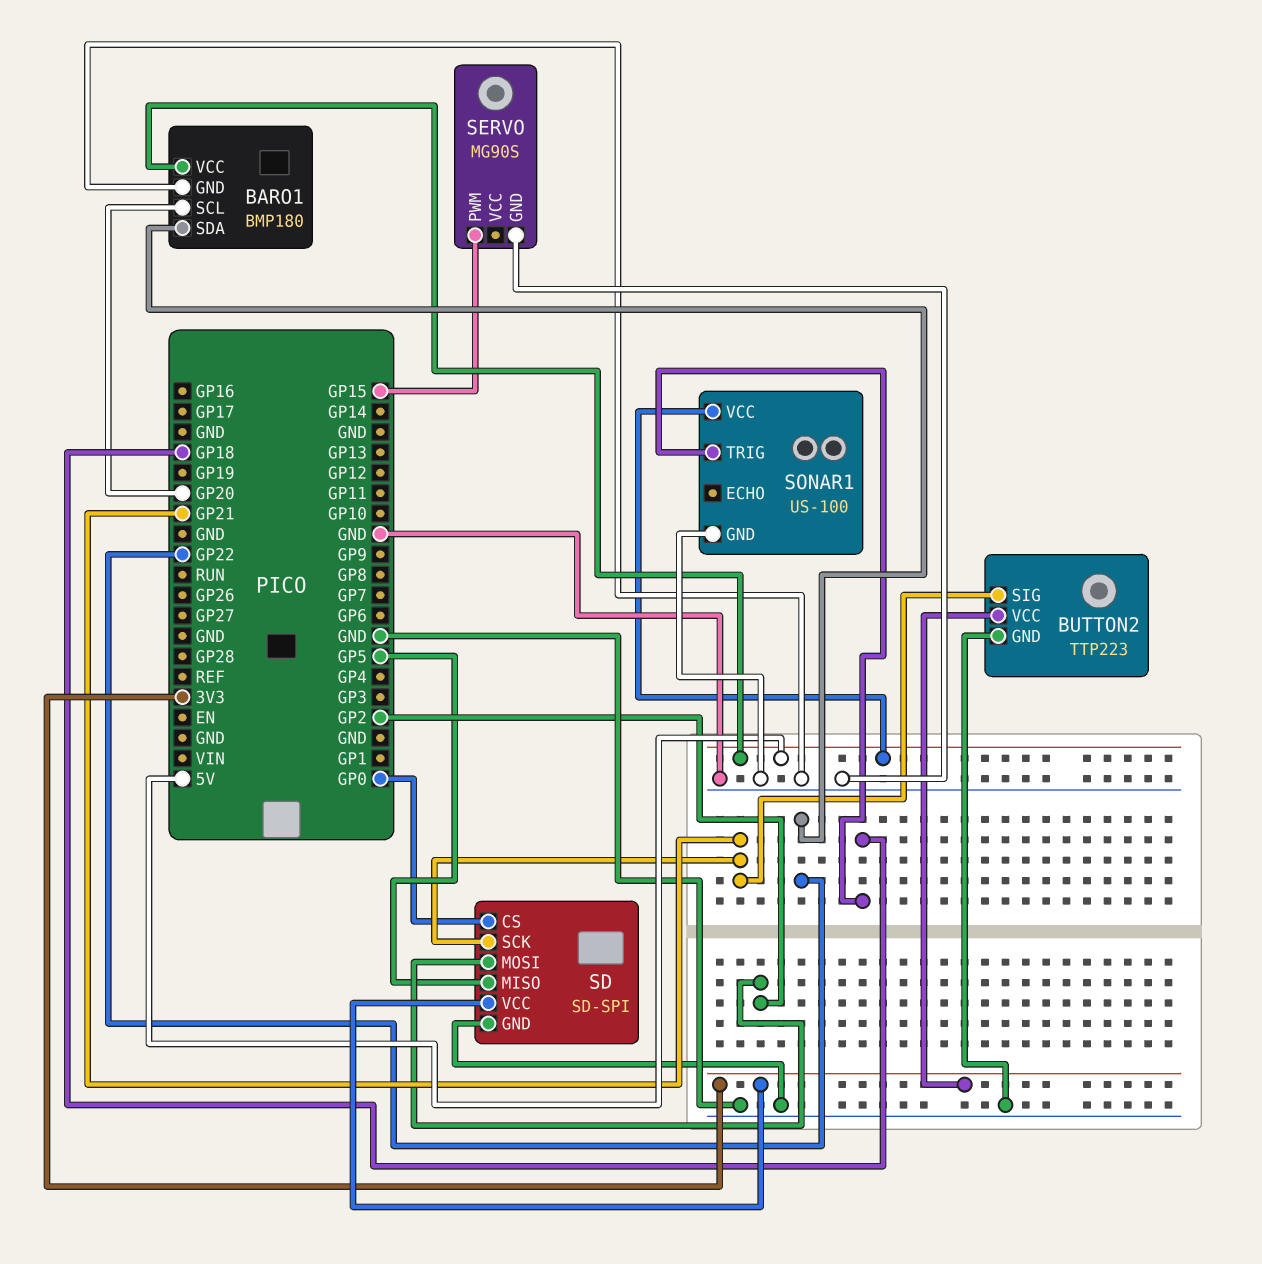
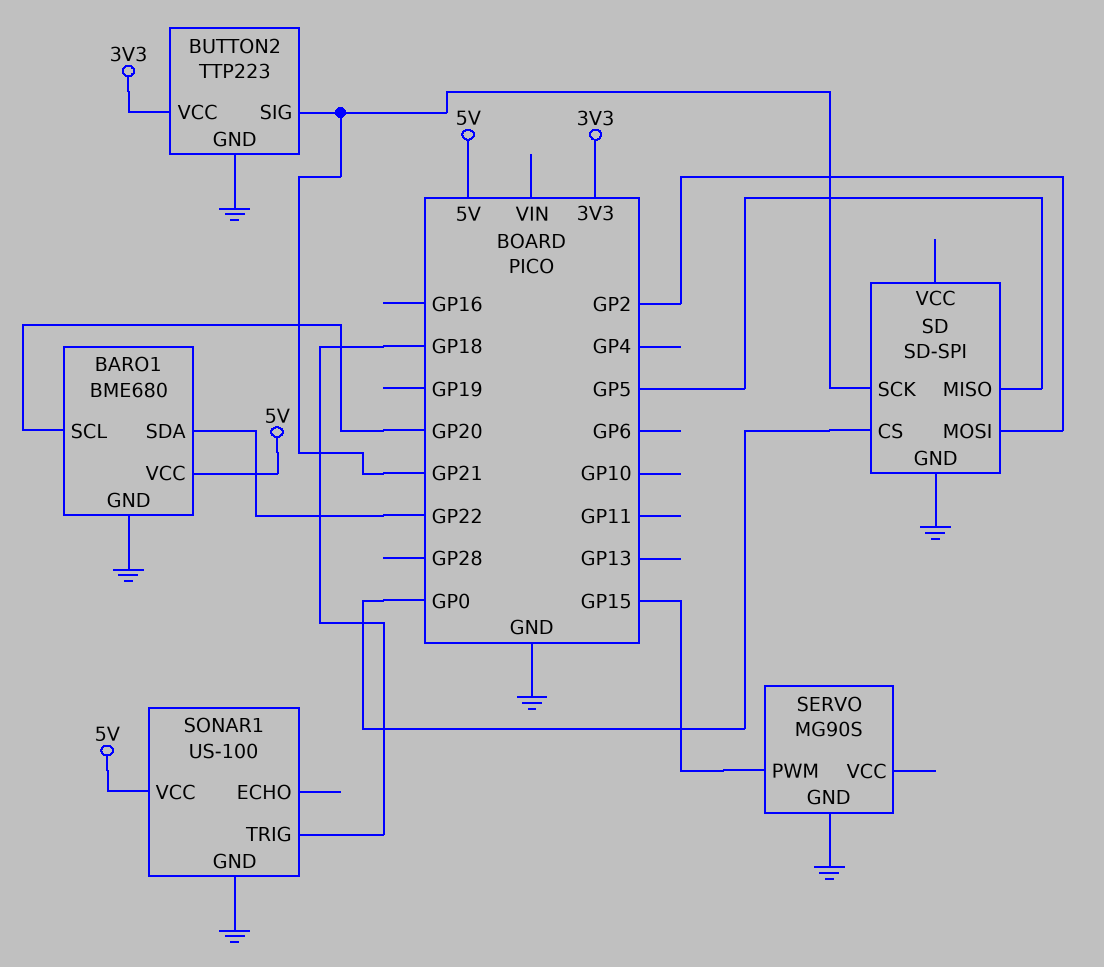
BARO1: BMP180 -> BME680
SD pin VCC: 3V3 -> none

